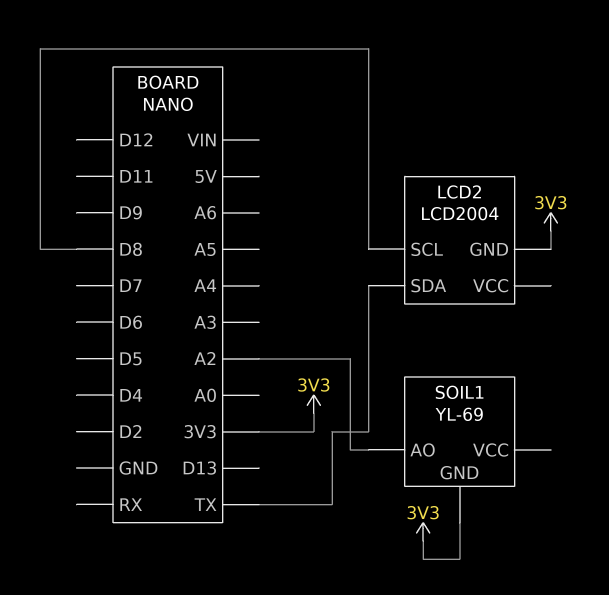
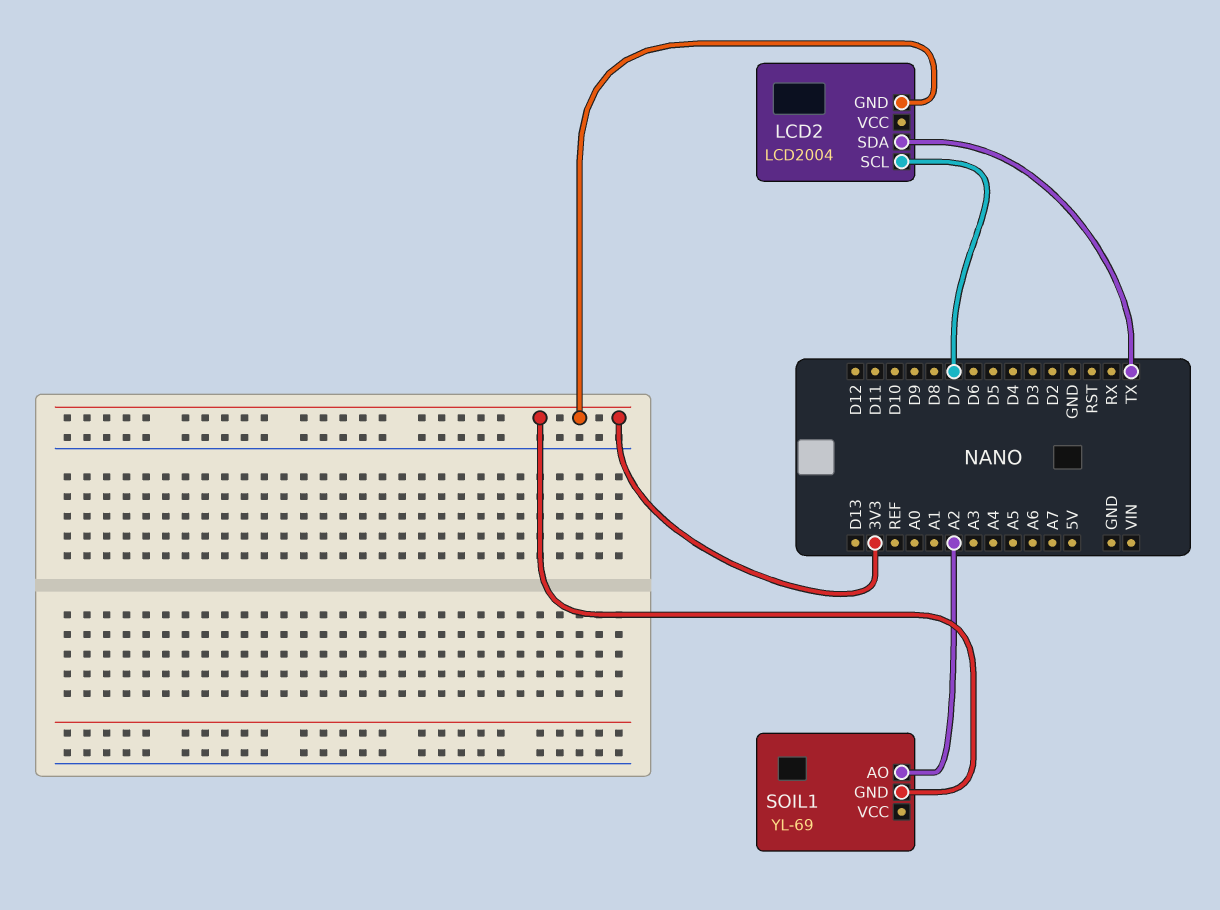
LCD2 pin SCL: D8 -> D7

